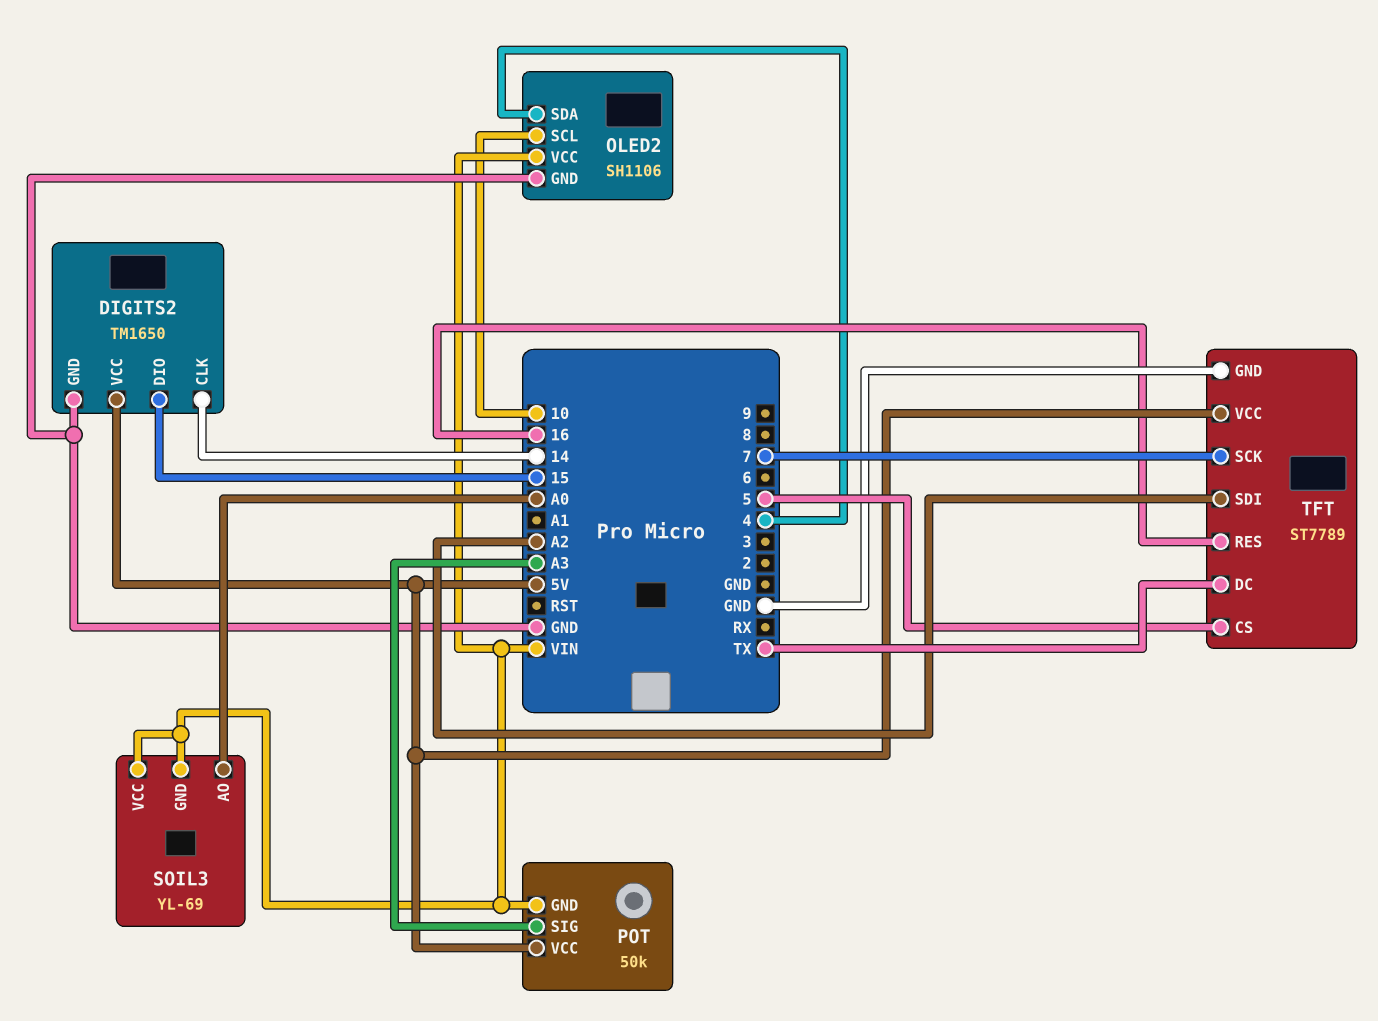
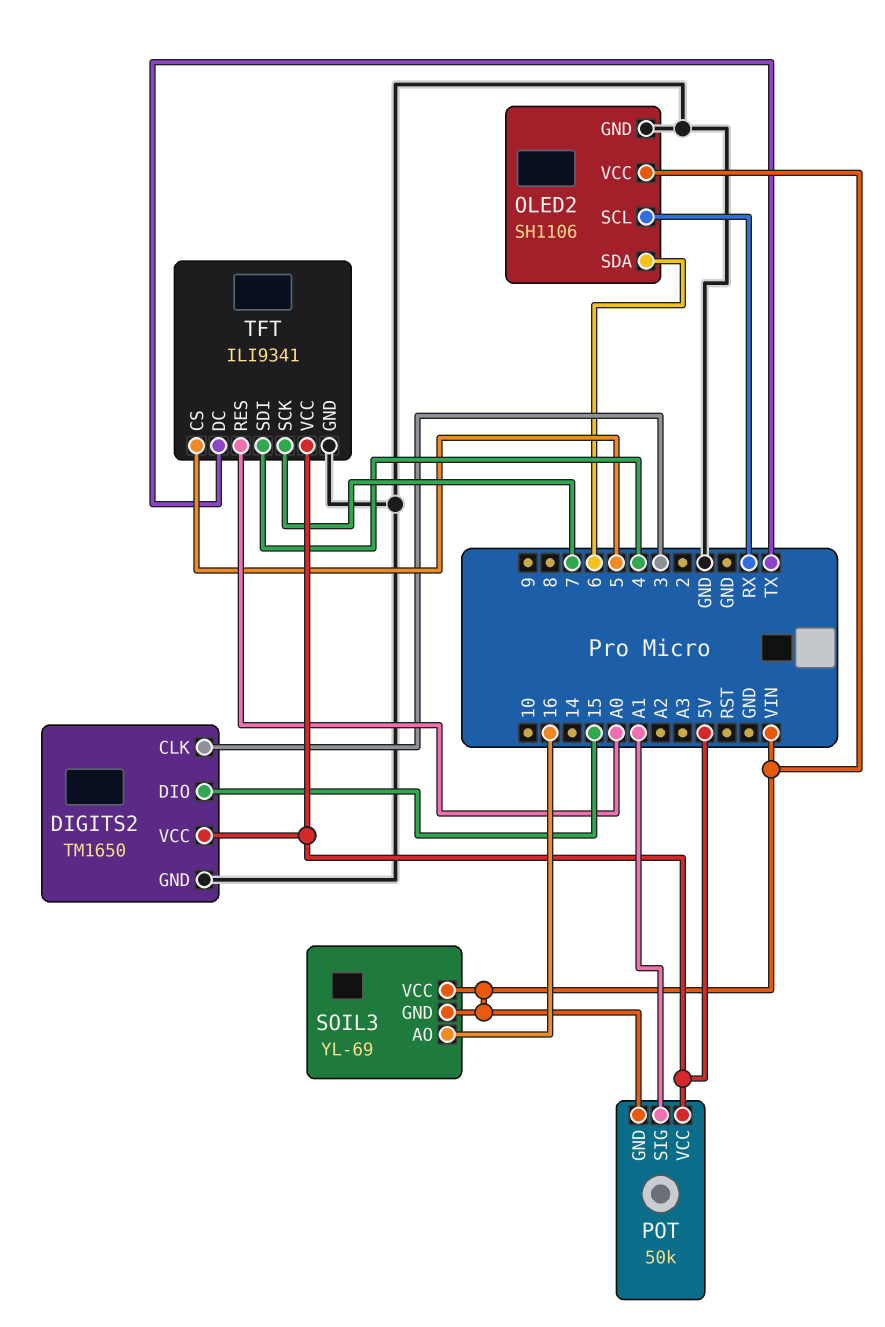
DIGITS2 pin CLK: 14 -> 3
OLED2 pin SCL: 10 -> RX
OLED2 pin SDA: 4 -> 6
POT pin SIG: A3 -> A1
SOIL3 pin AO: A0 -> 16
TFT: ST7789 -> ILI9341
TFT pin RES: 16 -> A0
TFT pin SDI: A2 -> 4

